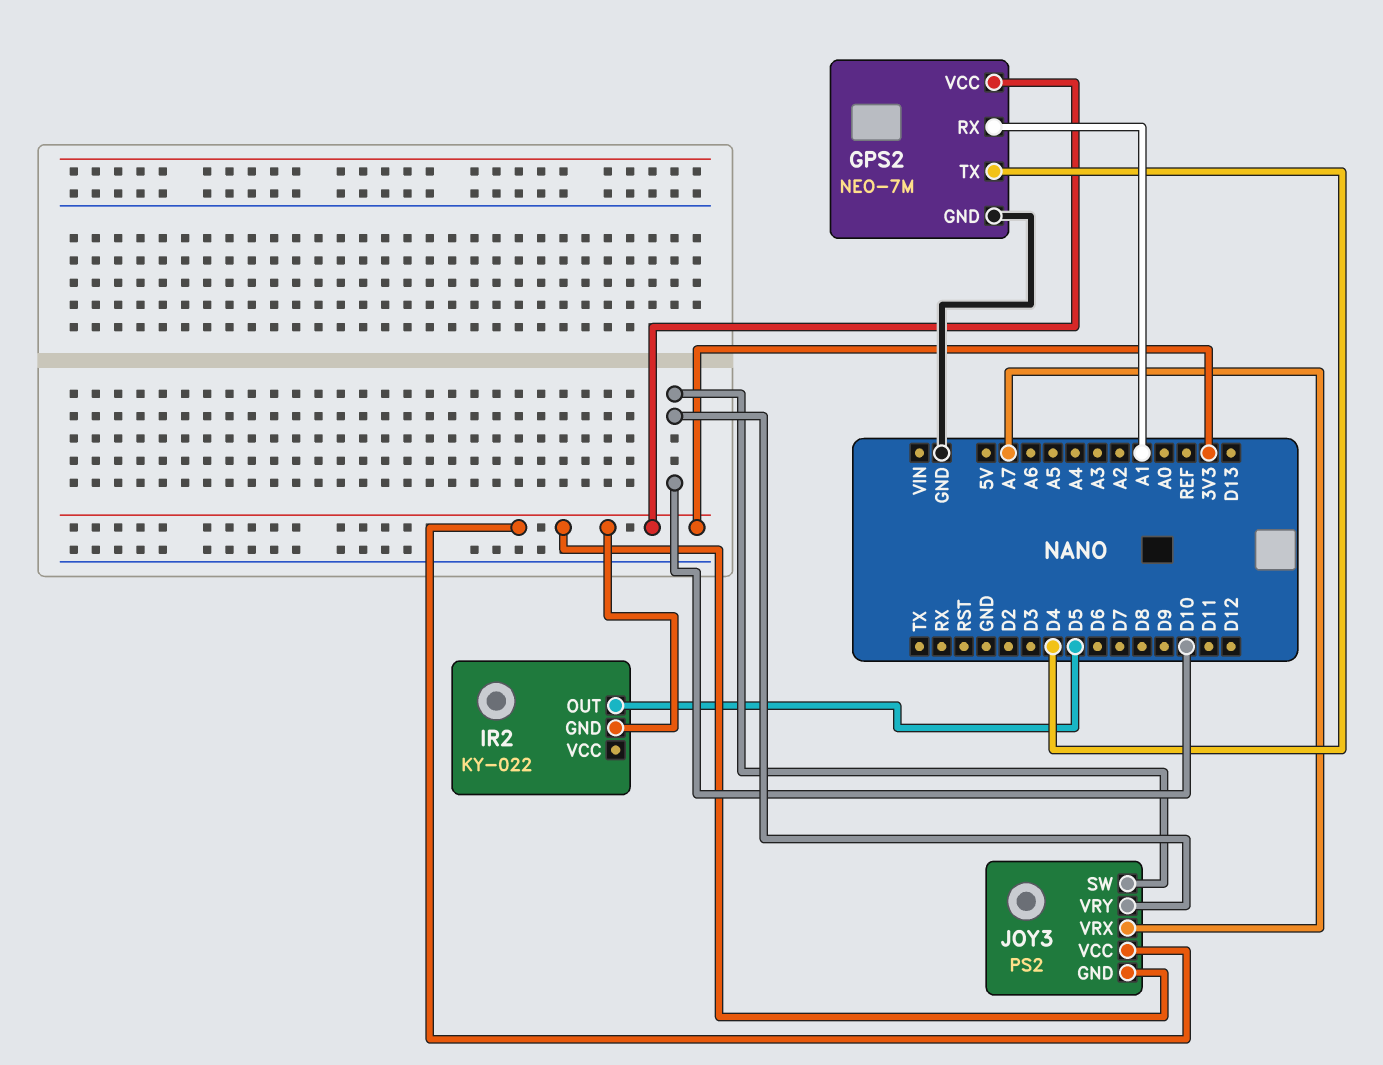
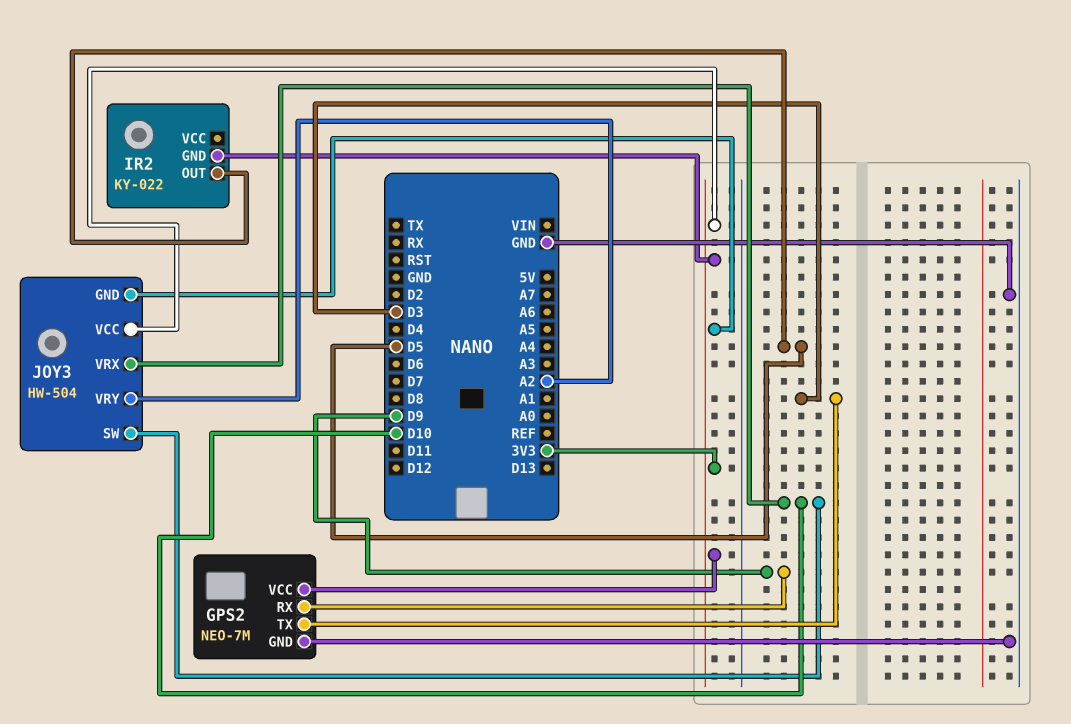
GPS2 pin RX: A1 -> D9
GPS2 pin TX: D4 -> D3
JOY3: PS2 -> HW-504
JOY3 pin VRX: A7 -> D10
JOY3 pin VRY: D10 -> A2

